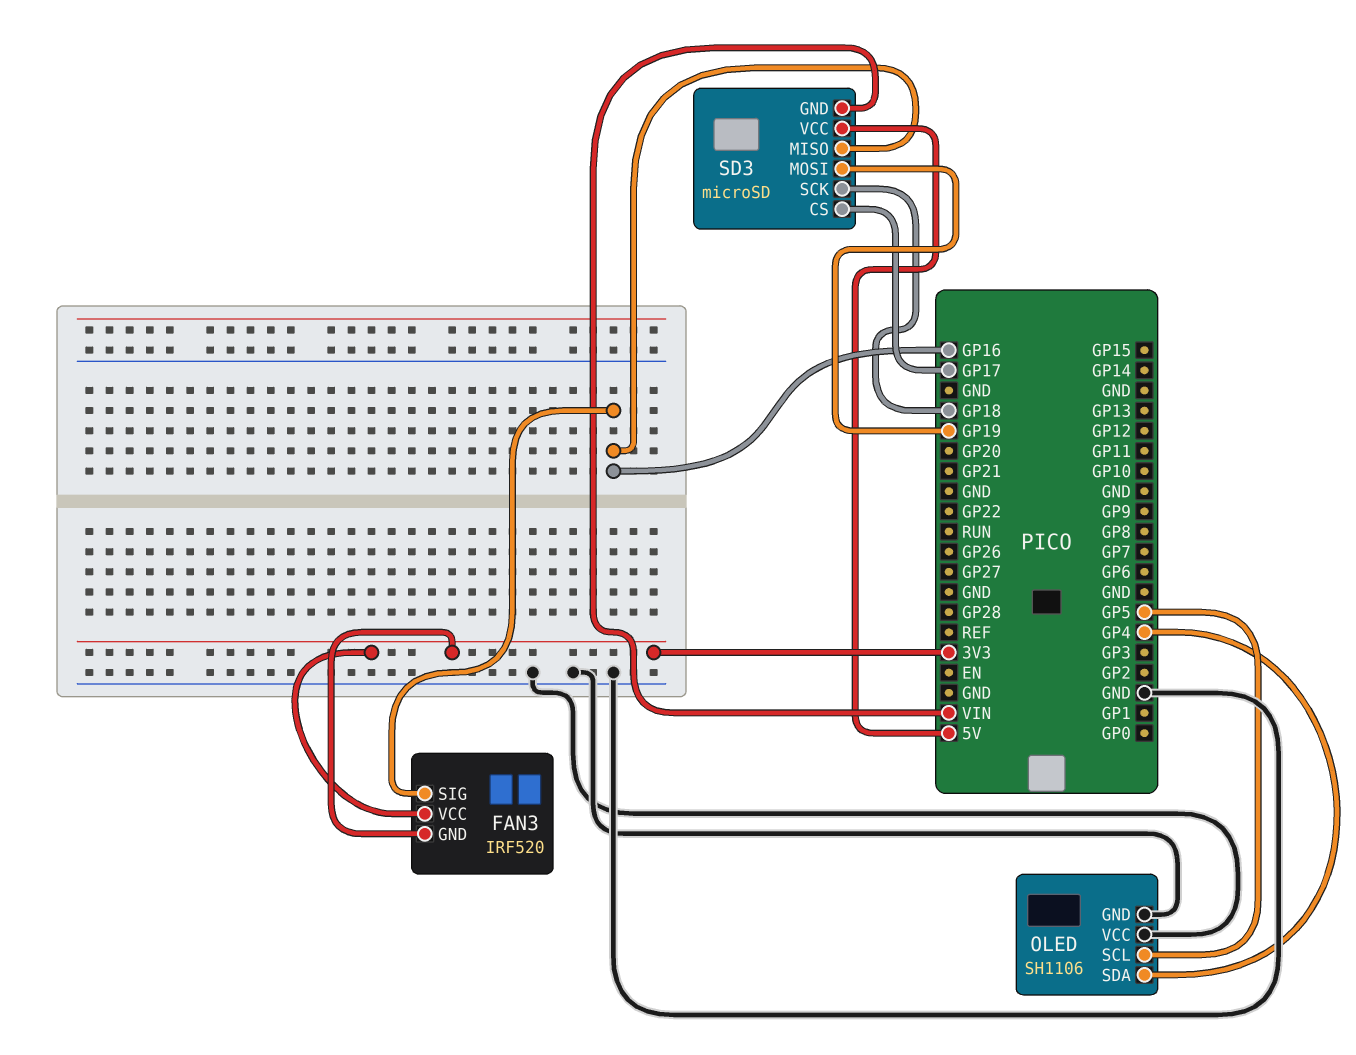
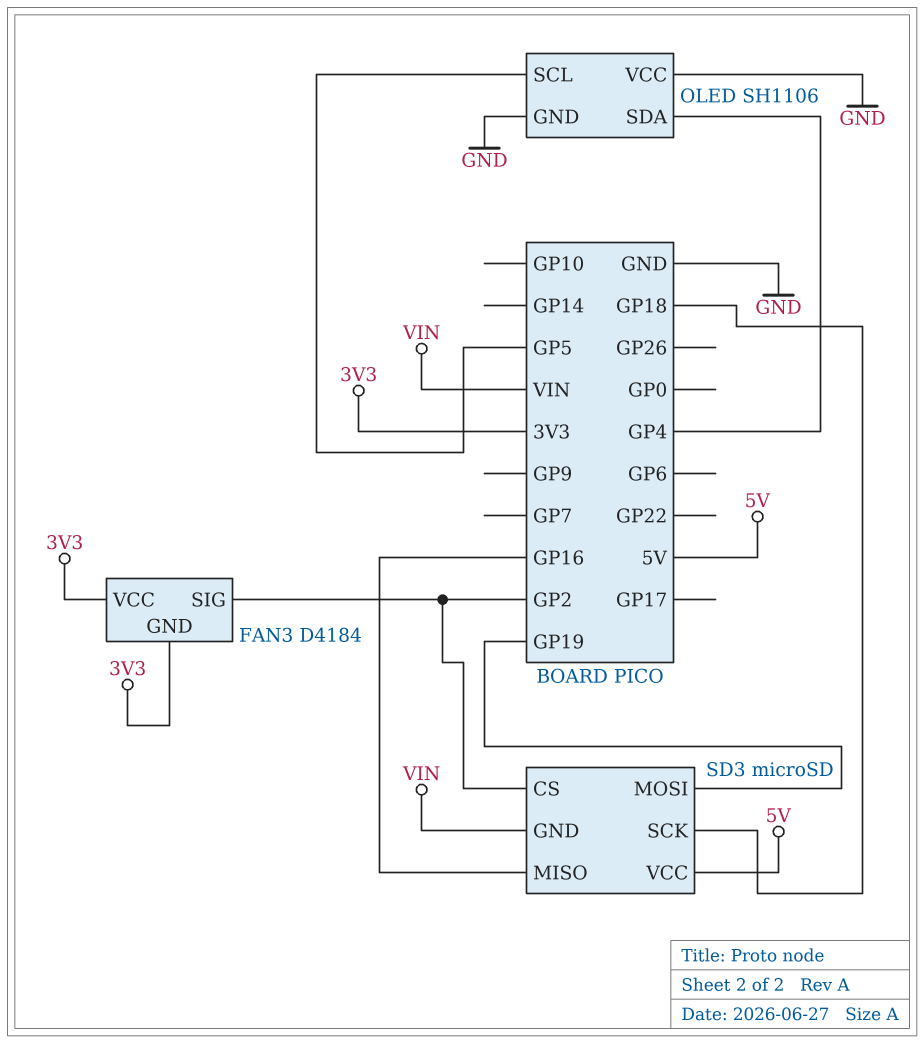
FAN3: IRF520 -> D4184
FAN3 pin SIG: GP16 -> GP2
SD3 pin CS: GP17 -> GP2

